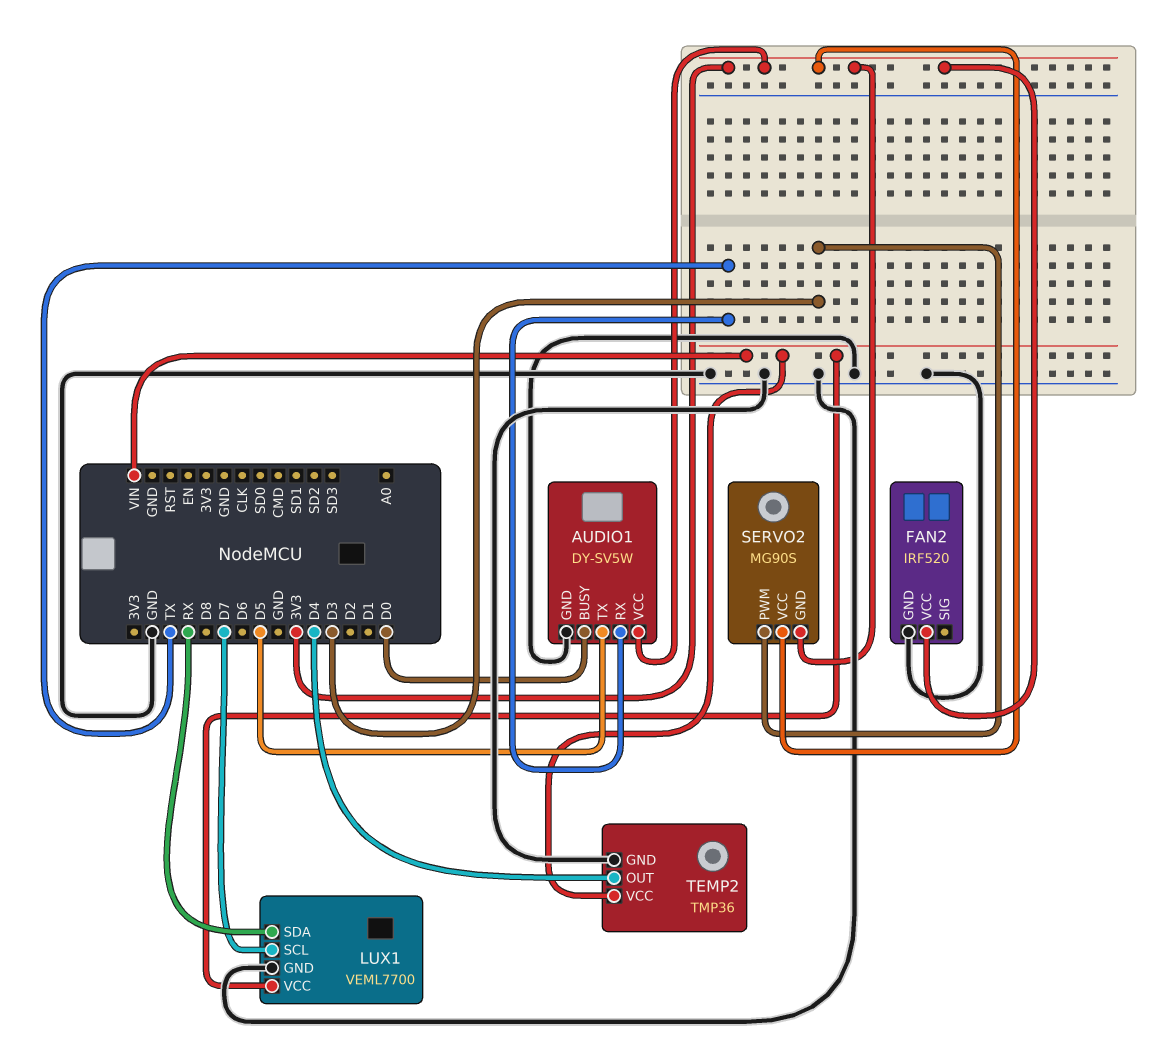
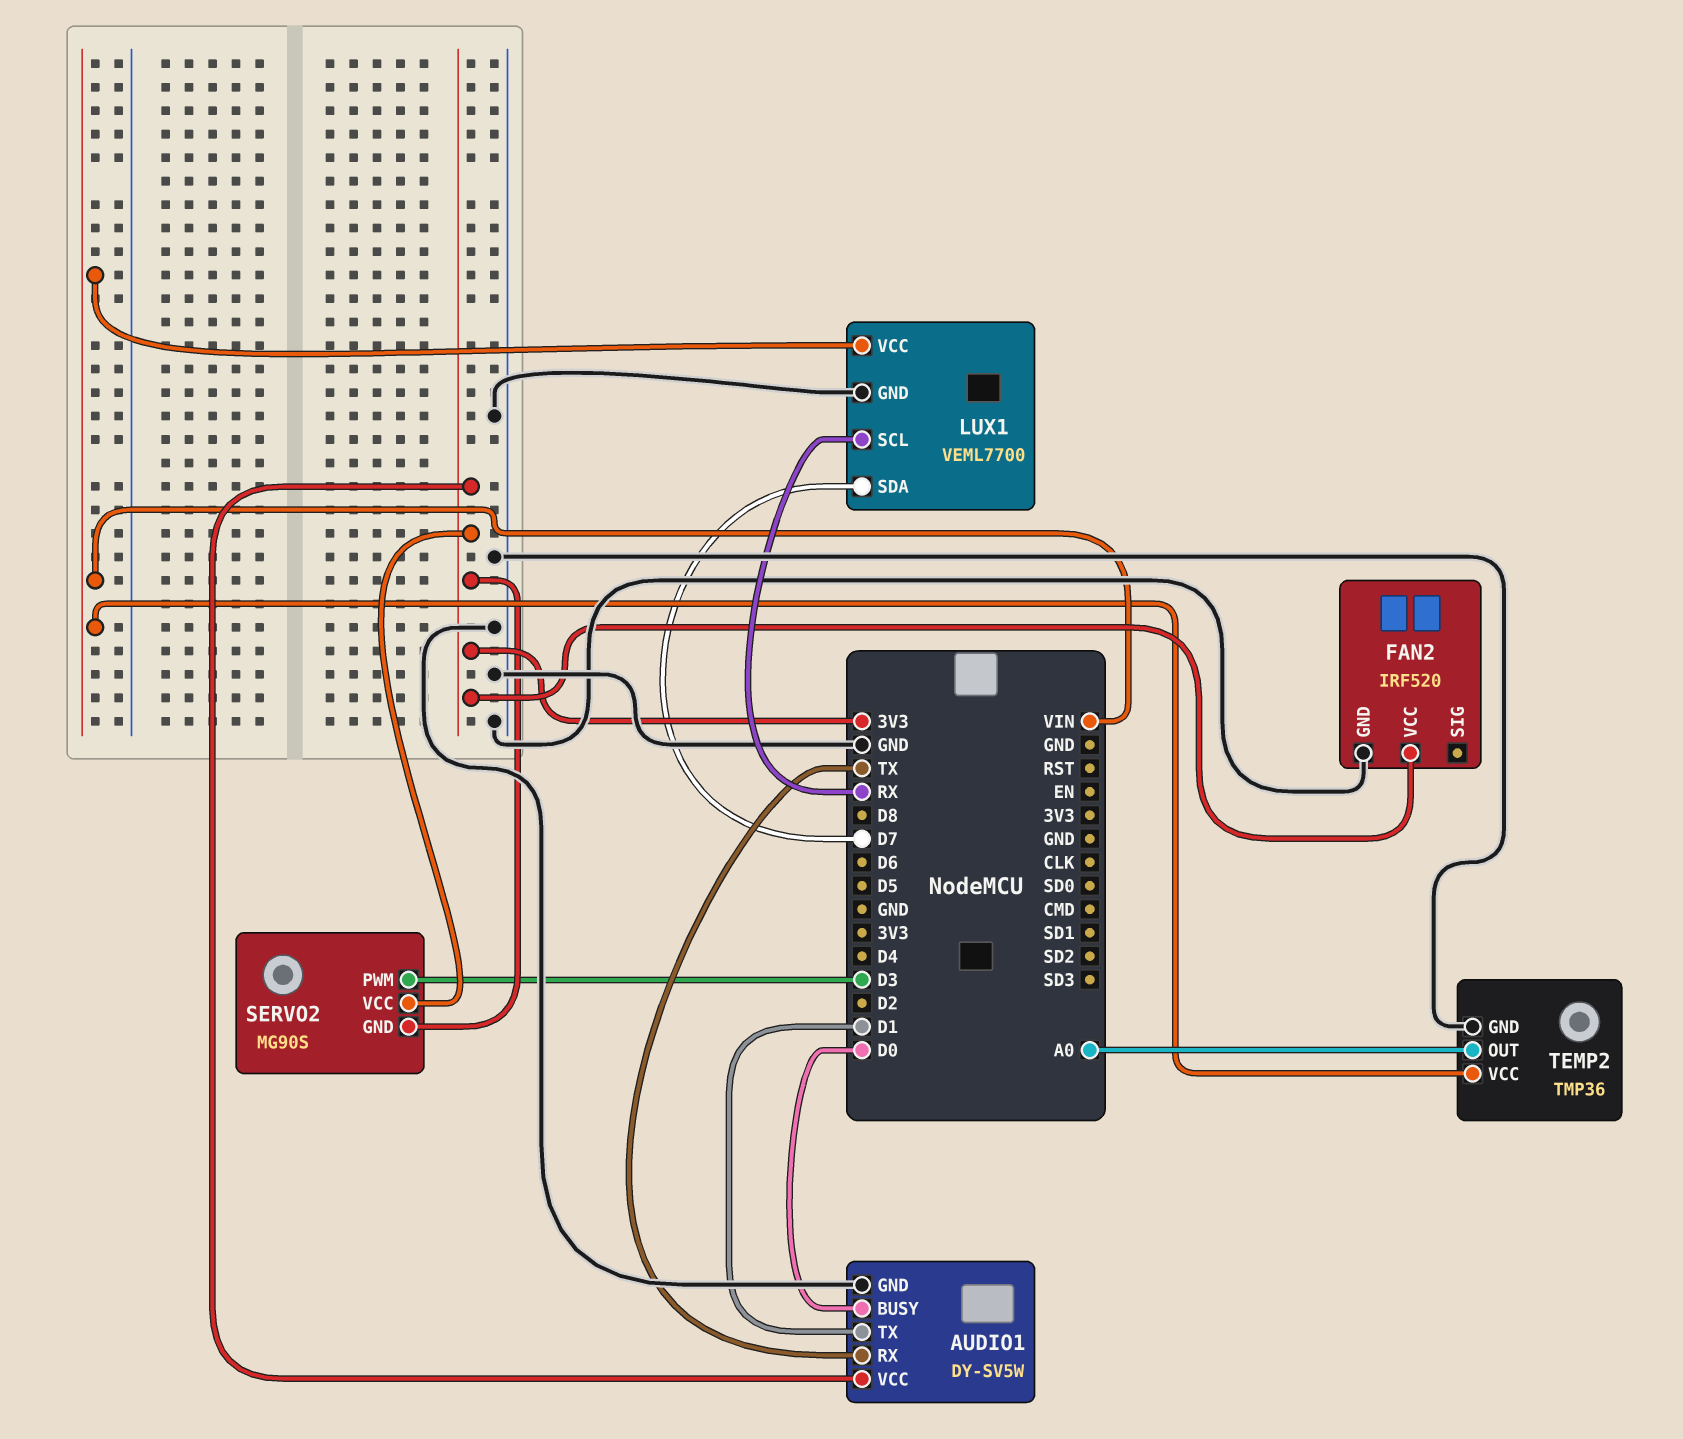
AUDIO1 pin TX: D5 -> D1
LUX1 pin SCL: D7 -> RX
LUX1 pin SDA: RX -> D7
TEMP2 pin OUT: D4 -> A0

